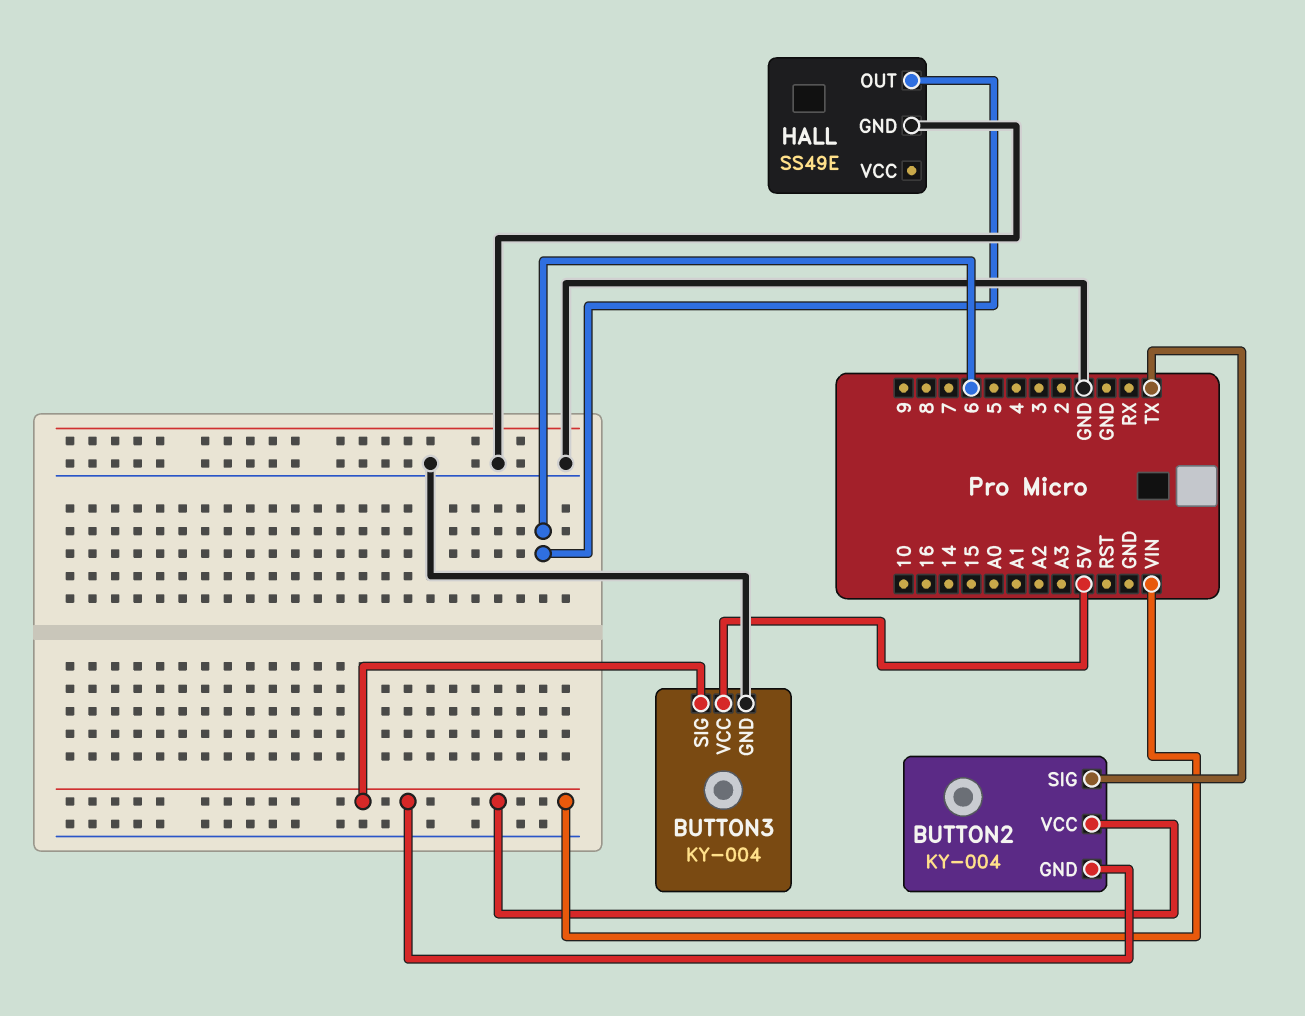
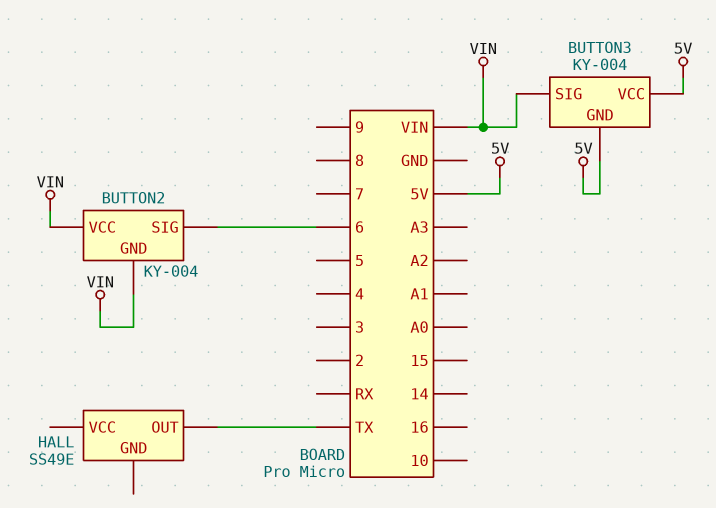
BUTTON2 pin SIG: TX -> 6
BUTTON3 pin GND: GND -> 5V
HALL pin GND: GND -> none
HALL pin OUT: 6 -> TX

